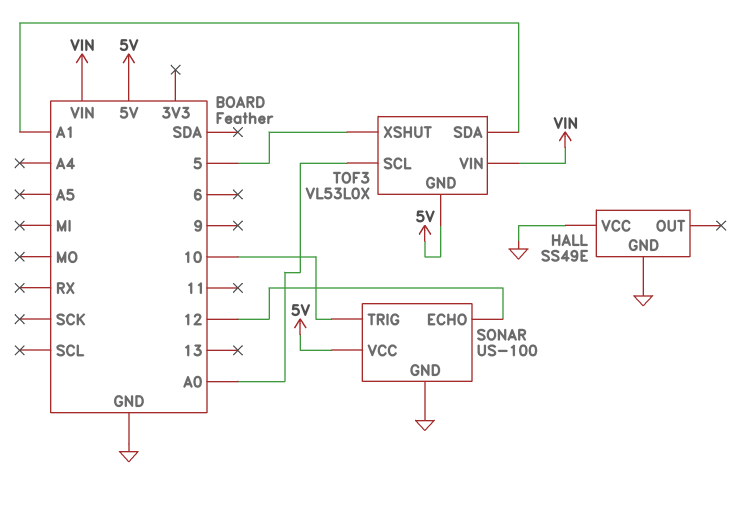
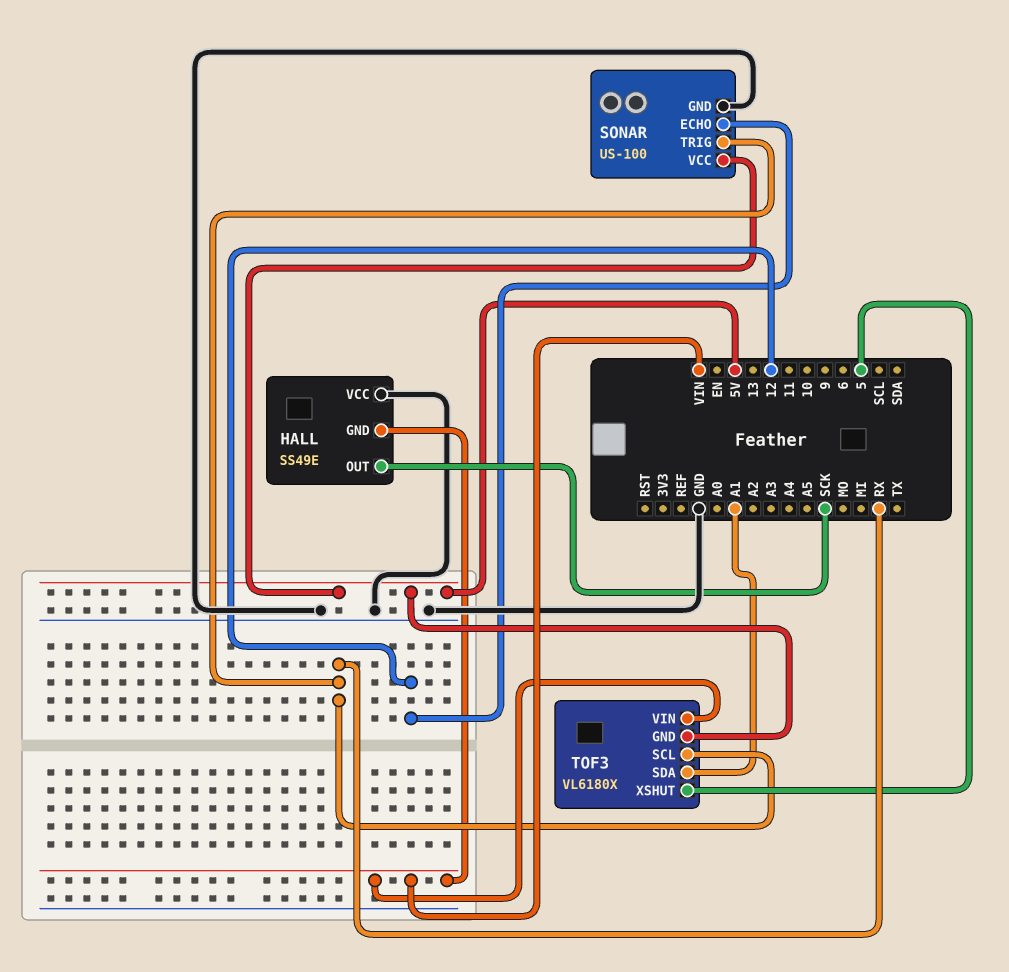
HALL pin GND: GND -> VIN
HALL pin OUT: none -> SCK
SONAR pin TRIG: 10 -> RX
TOF3: VL53L0X -> VL6180X
TOF3 pin SCL: A0 -> RX

